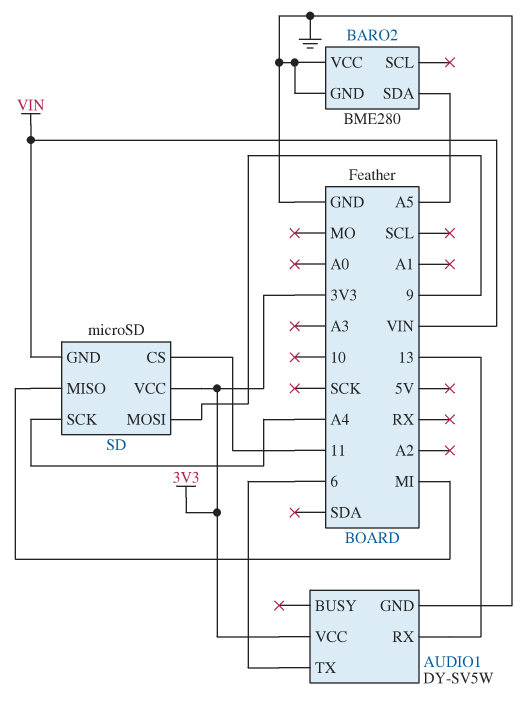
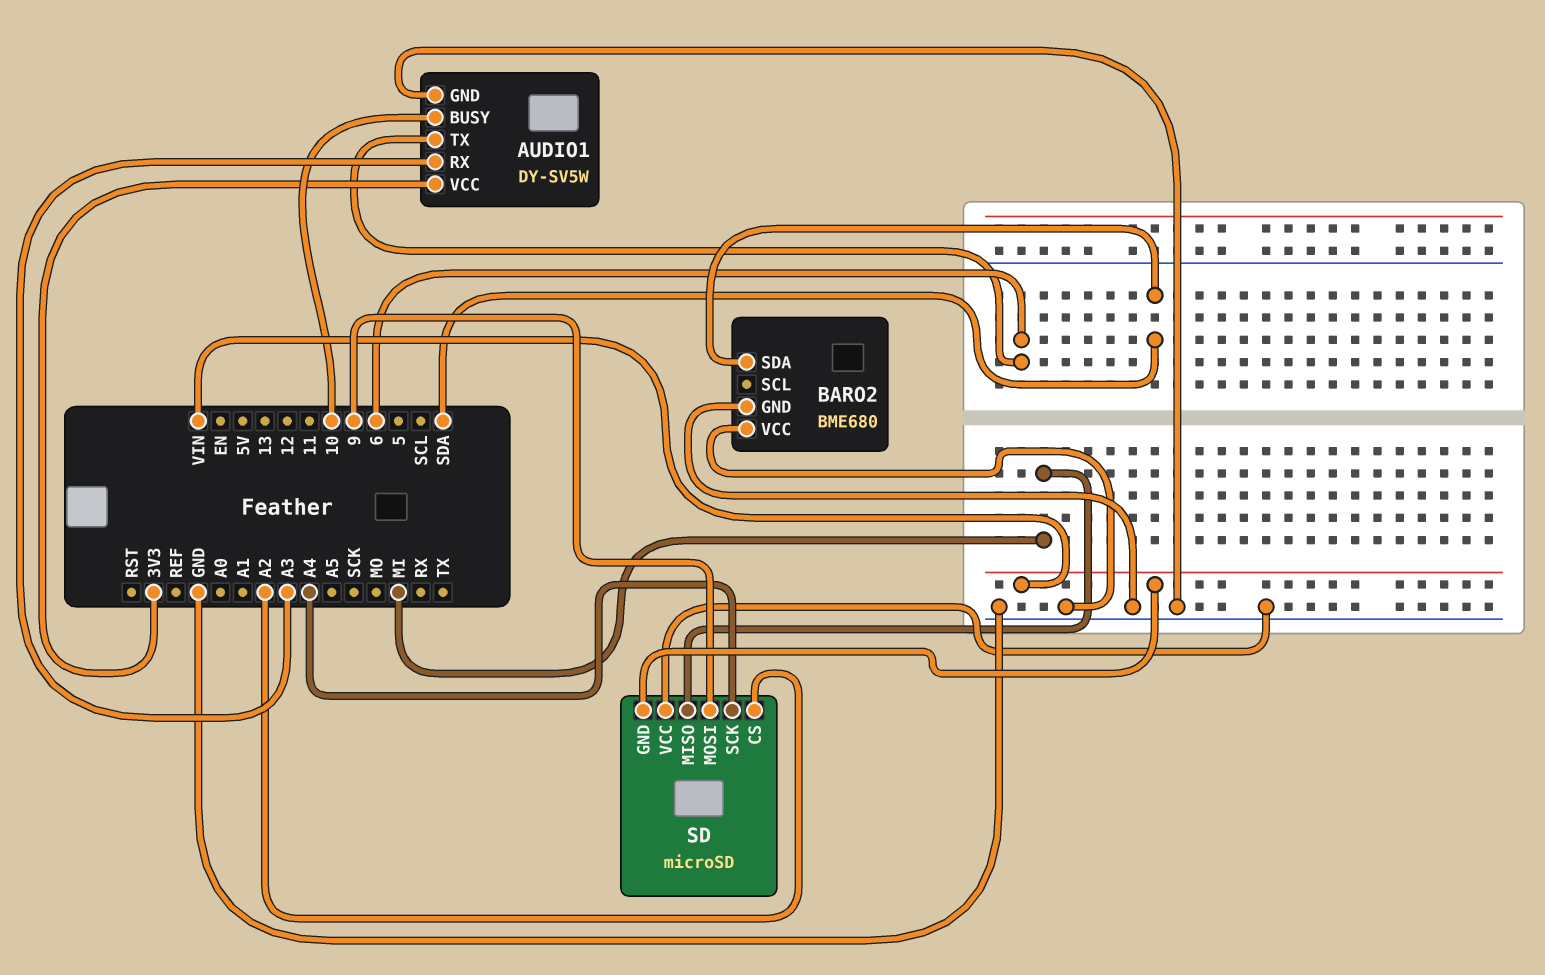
AUDIO1 pin BUSY: none -> 10
AUDIO1 pin RX: 13 -> A3
BARO2: BME280 -> BME680
BARO2 pin SDA: A5 -> SDA
SD pin CS: 11 -> A2
SD pin VCC: 3V3 -> GND

